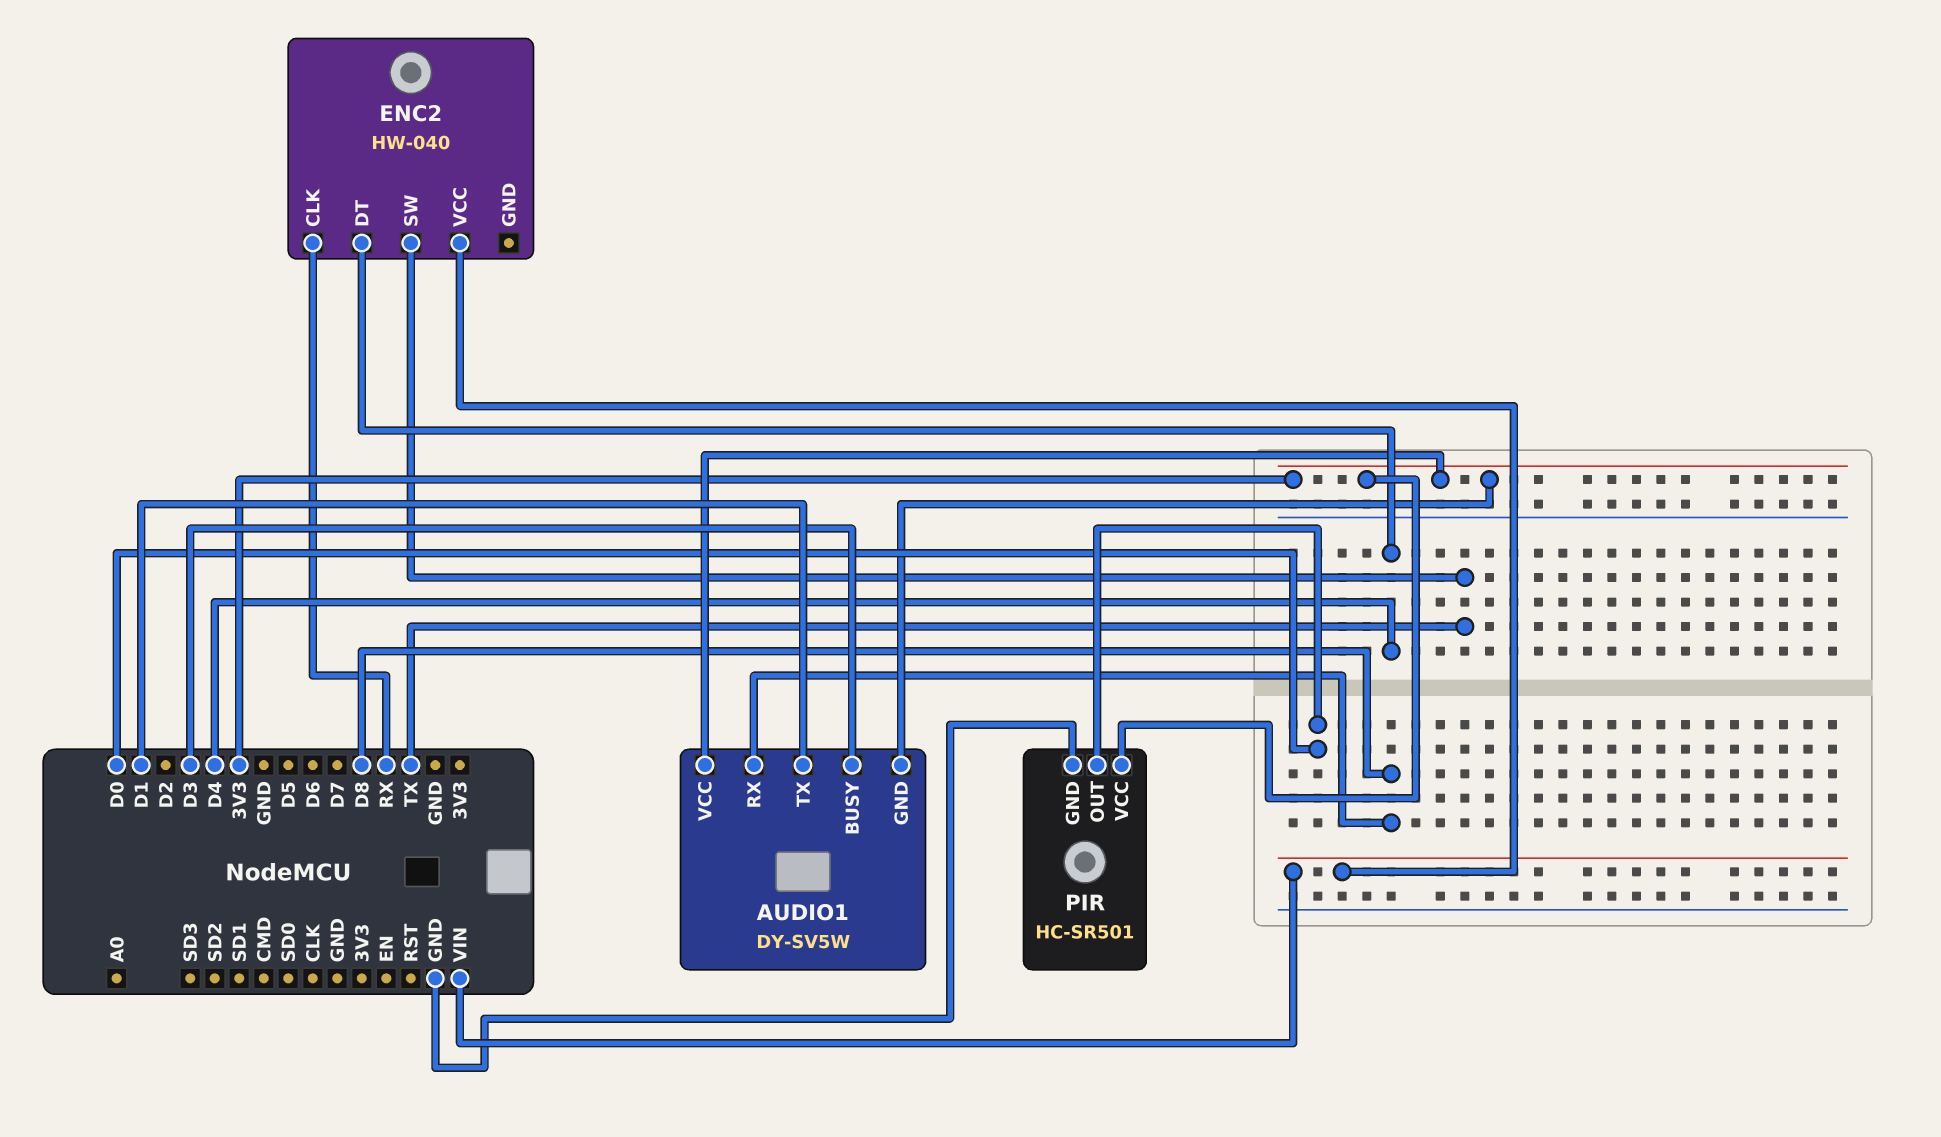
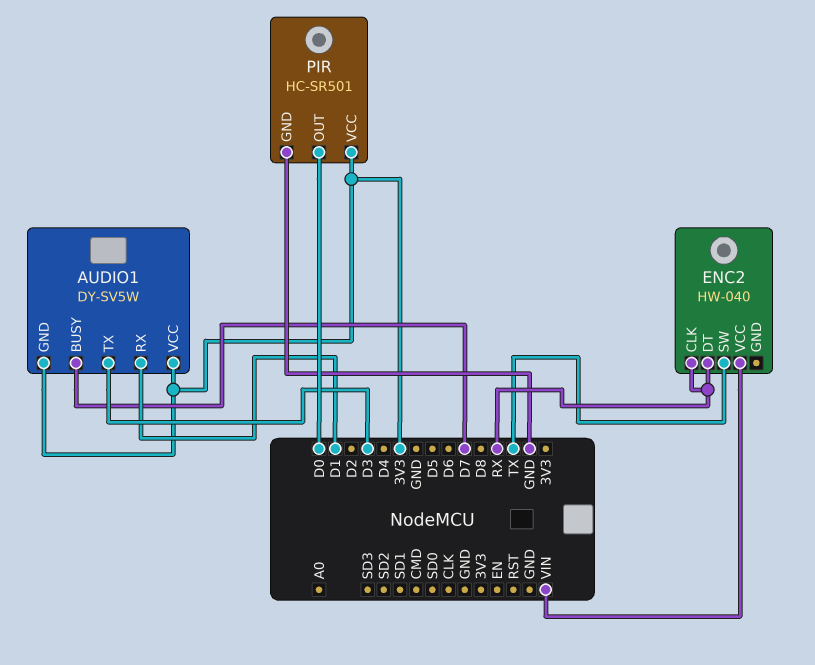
AUDIO1 pin BUSY: D3 -> D7
AUDIO1 pin RX: D8 -> D1
AUDIO1 pin TX: D1 -> D3
ENC2 pin DT: D4 -> RX

